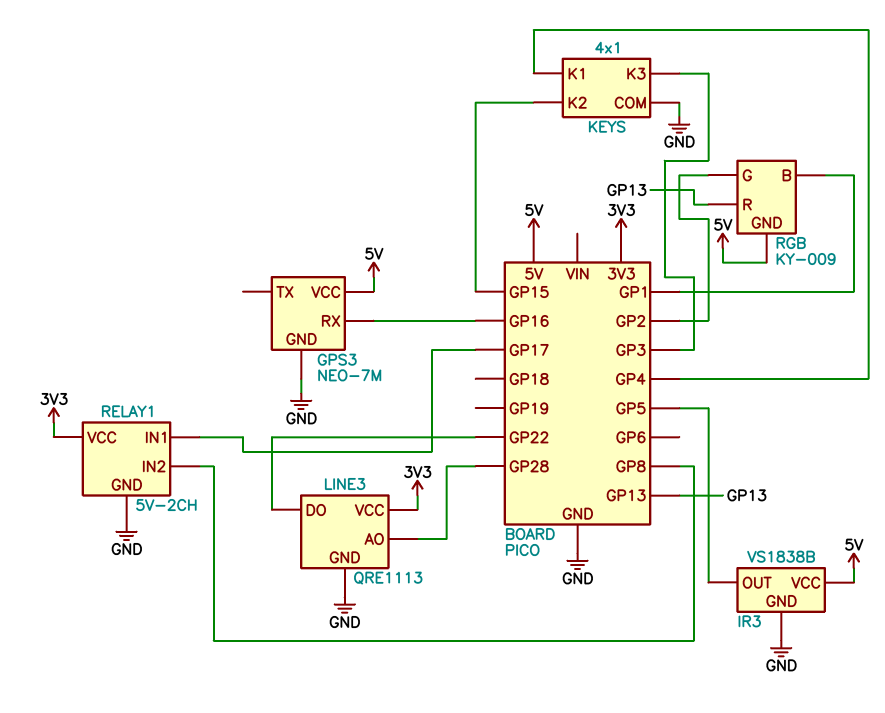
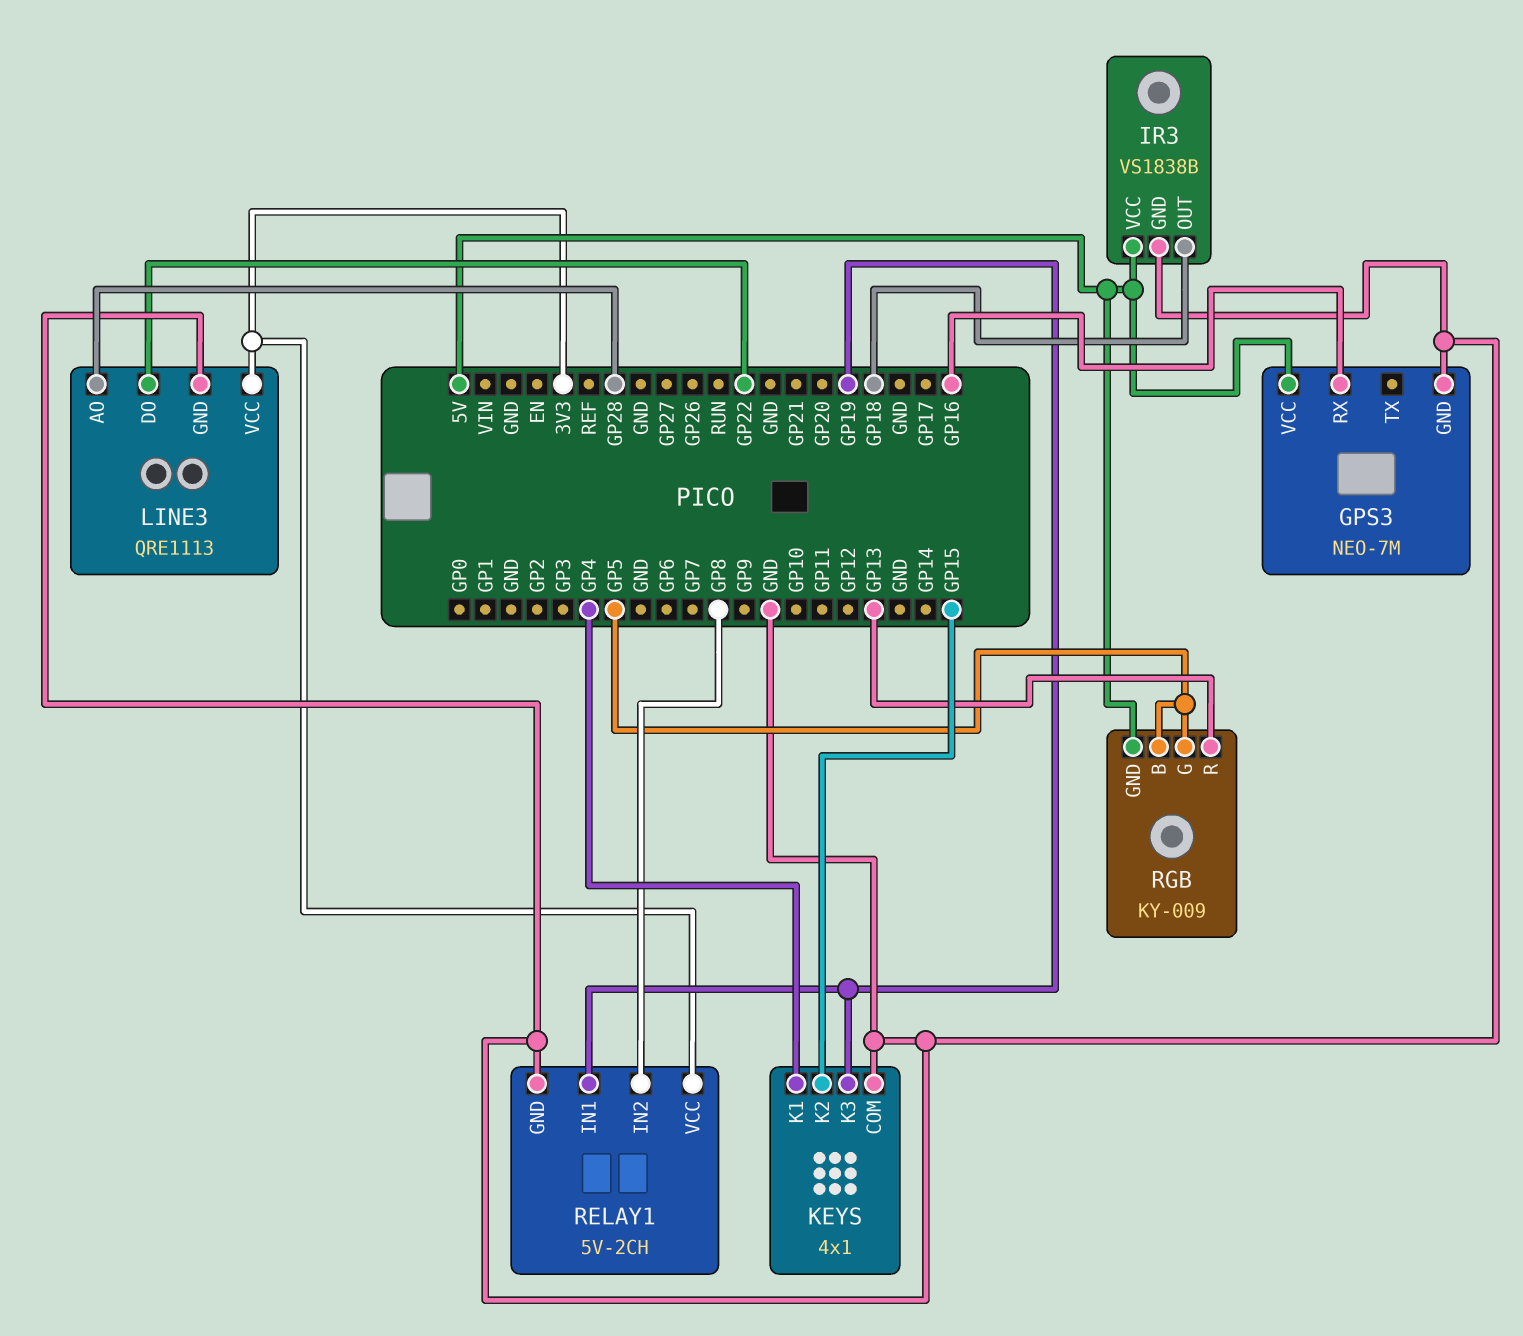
IR3 pin OUT: GP5 -> GP18
KEYS pin K3: GP3 -> GP19
RELAY1 pin IN1: GP17 -> GP19
RGB pin B: GP1 -> GP5
RGB pin G: GP2 -> GP5

